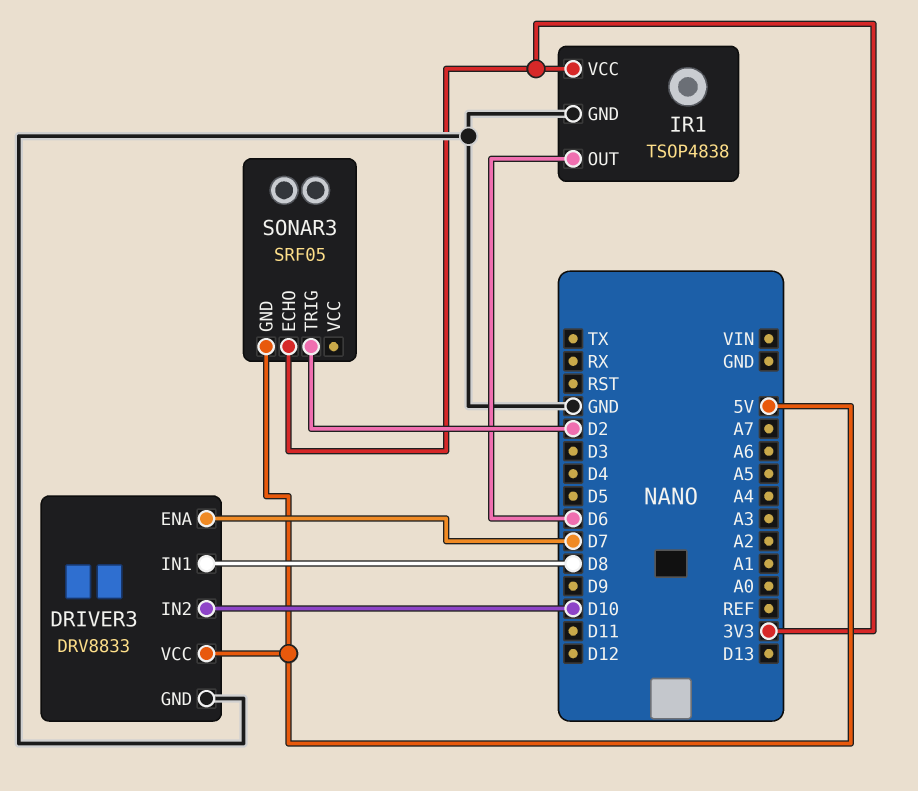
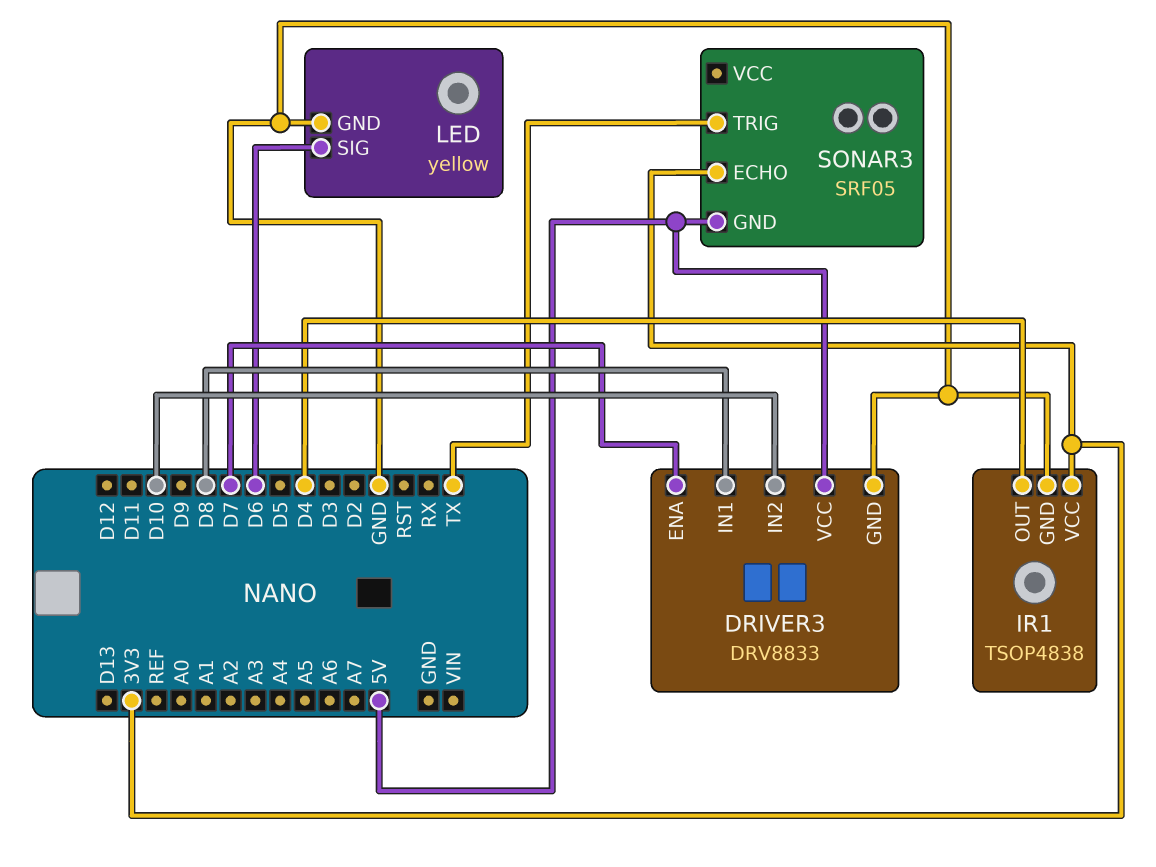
IR1 pin OUT: D6 -> D4
LED: none -> yellow
LED pin GND: none -> GND
LED pin SIG: none -> D6
SONAR3 pin TRIG: D2 -> TX

